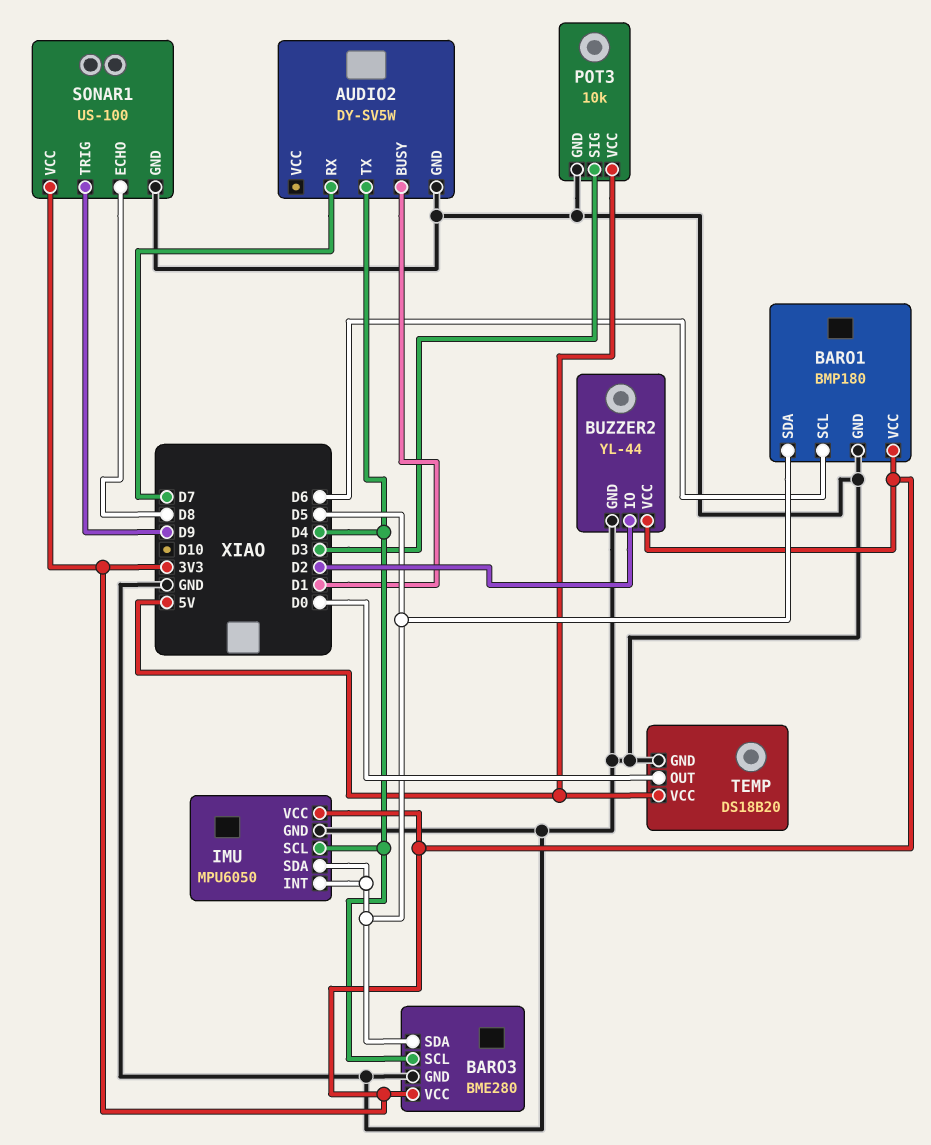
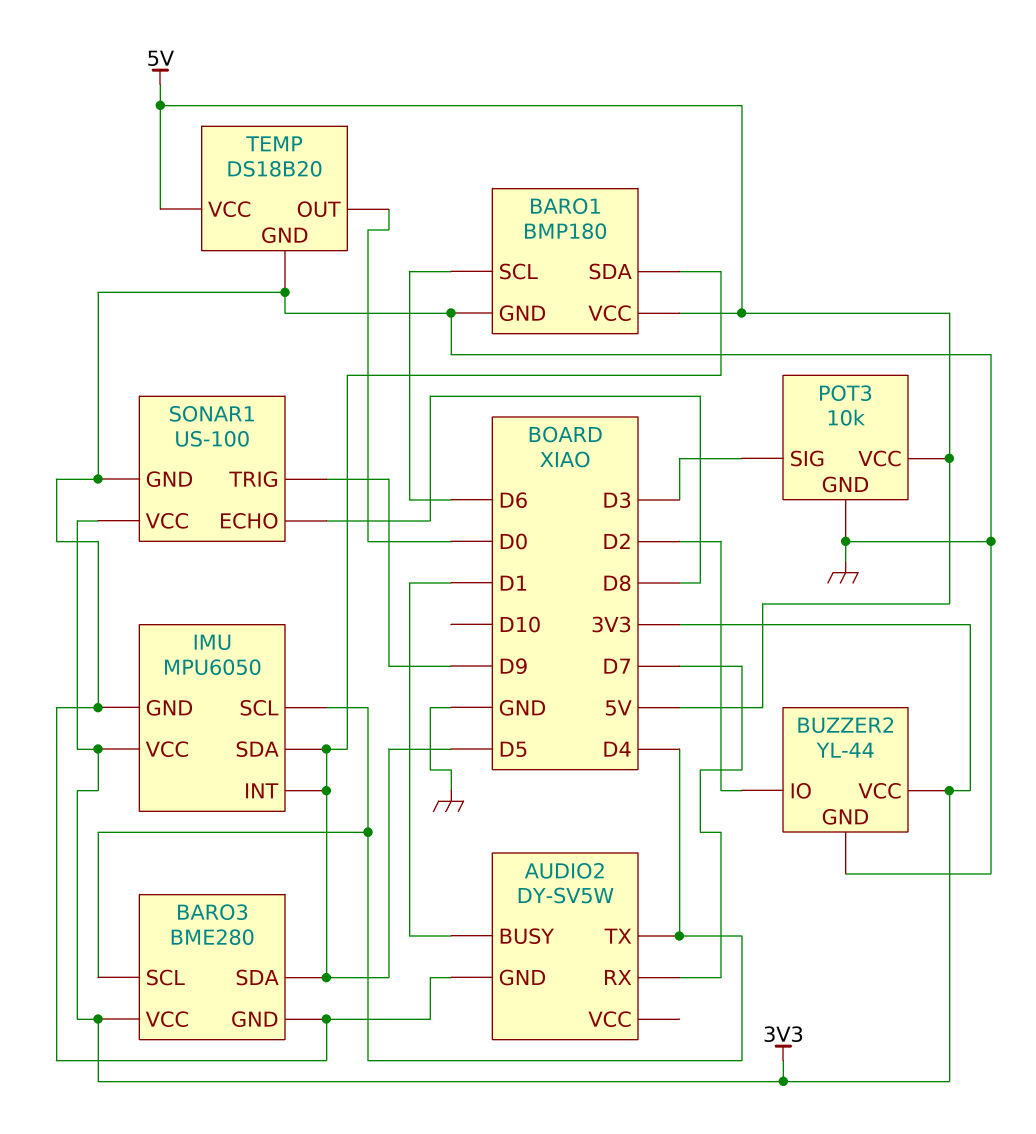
BARO1 pin VCC: 3V3 -> 5V

